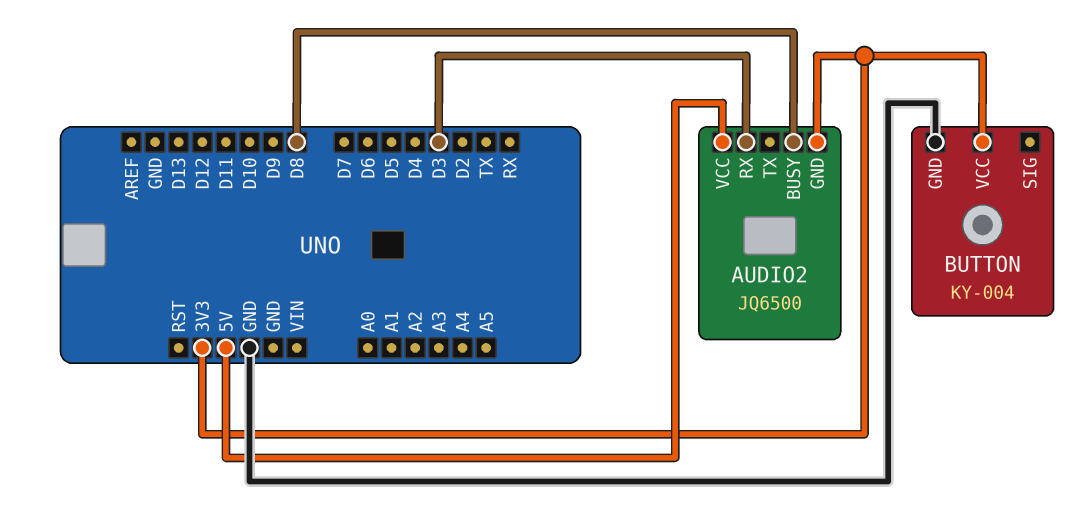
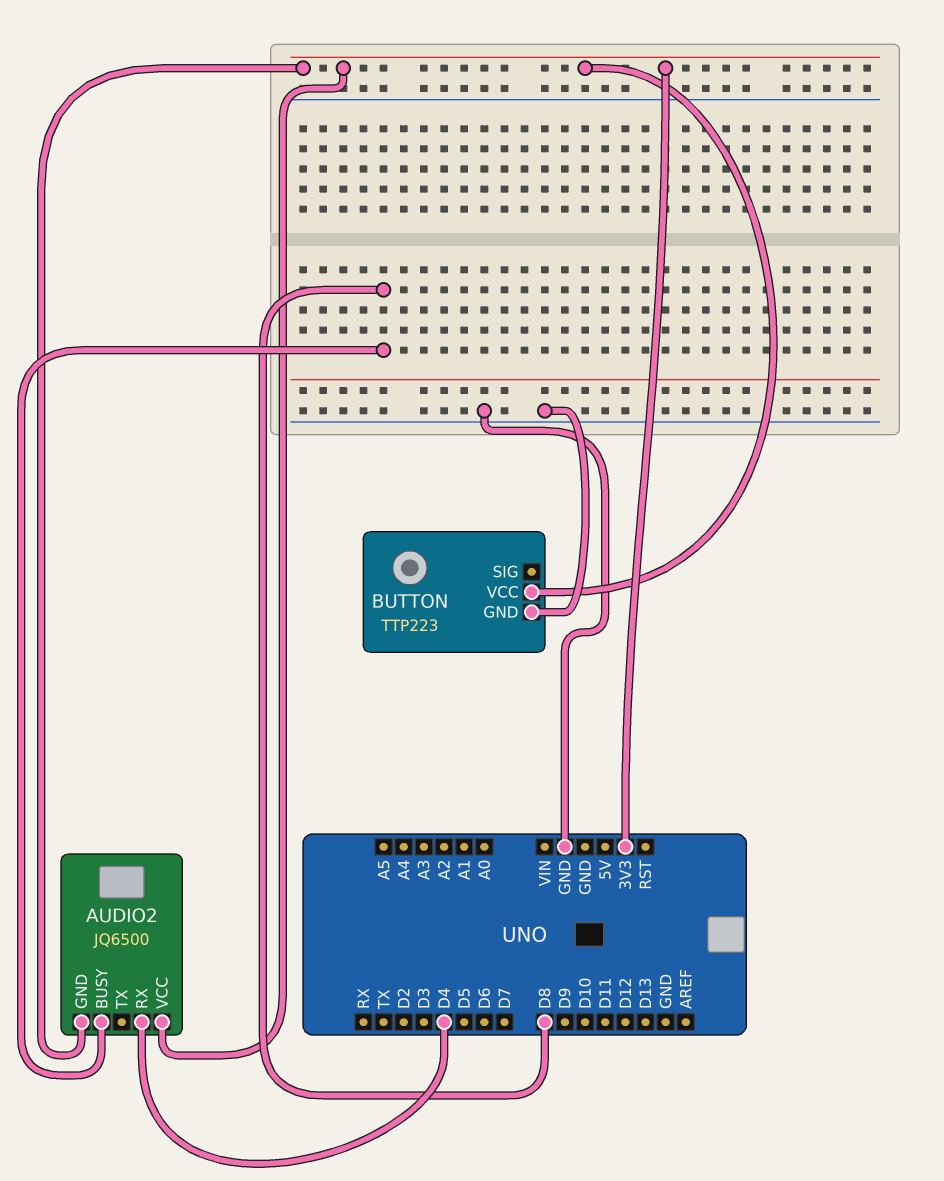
AUDIO2 pin RX: D3 -> D4
AUDIO2 pin VCC: 5V -> 3V3
BUTTON: KY-004 -> TTP223

